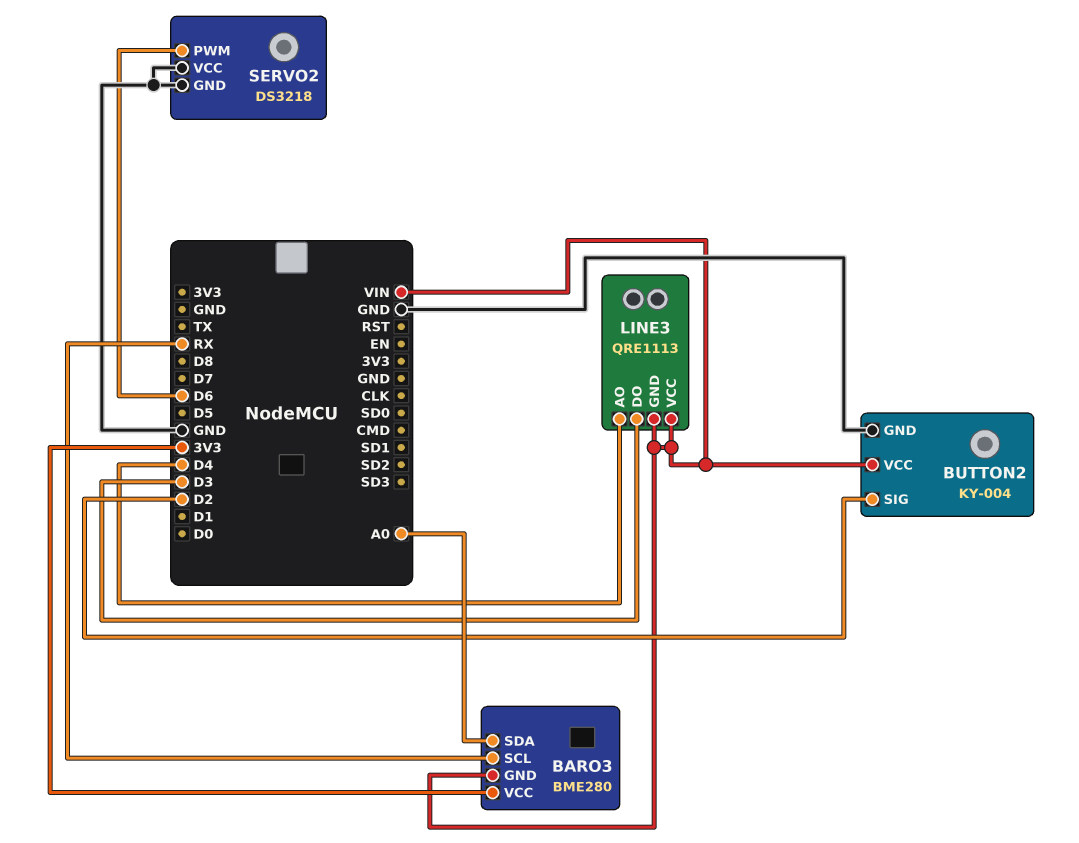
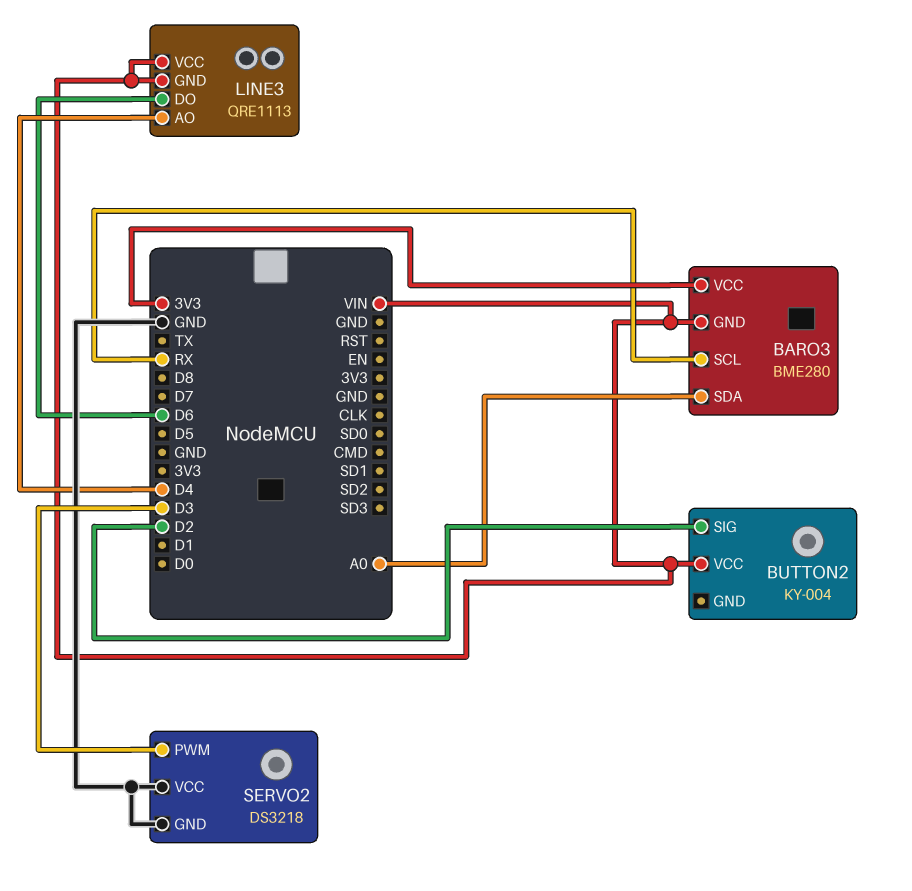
BUTTON2 pin GND: GND -> none
LINE3 pin DO: D3 -> D6
SERVO2 pin PWM: D6 -> D3

